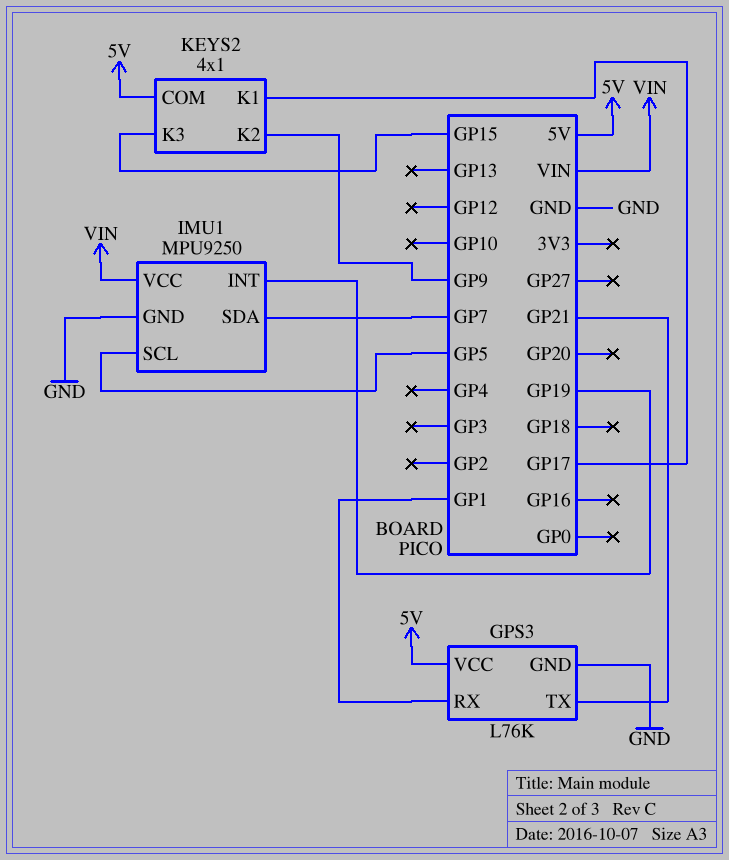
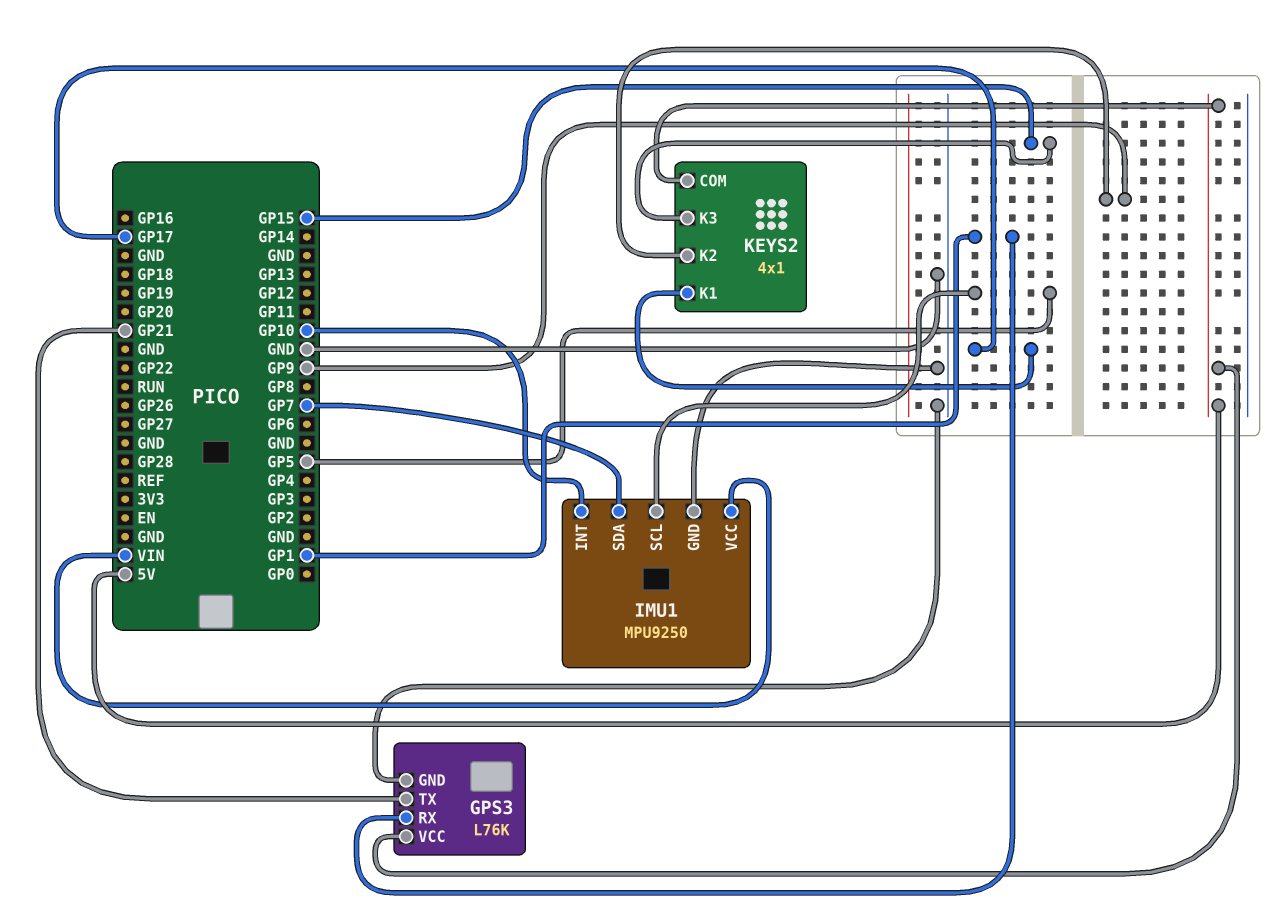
IMU1 pin INT: GP19 -> GP10

